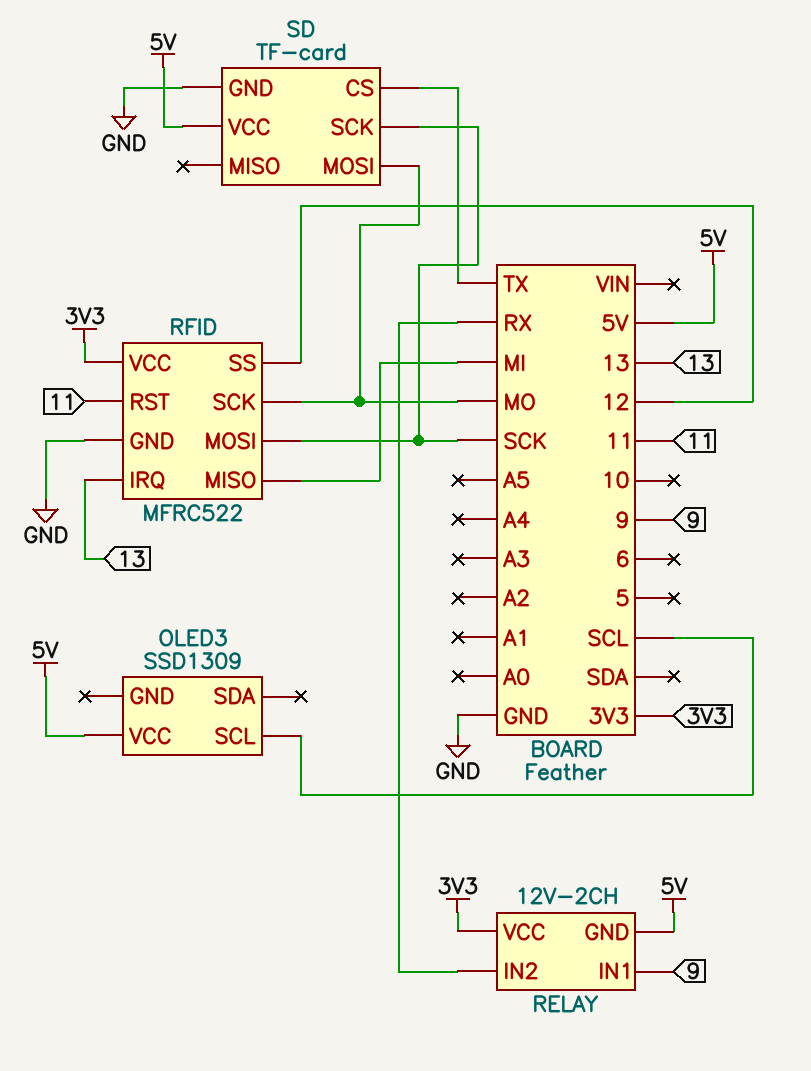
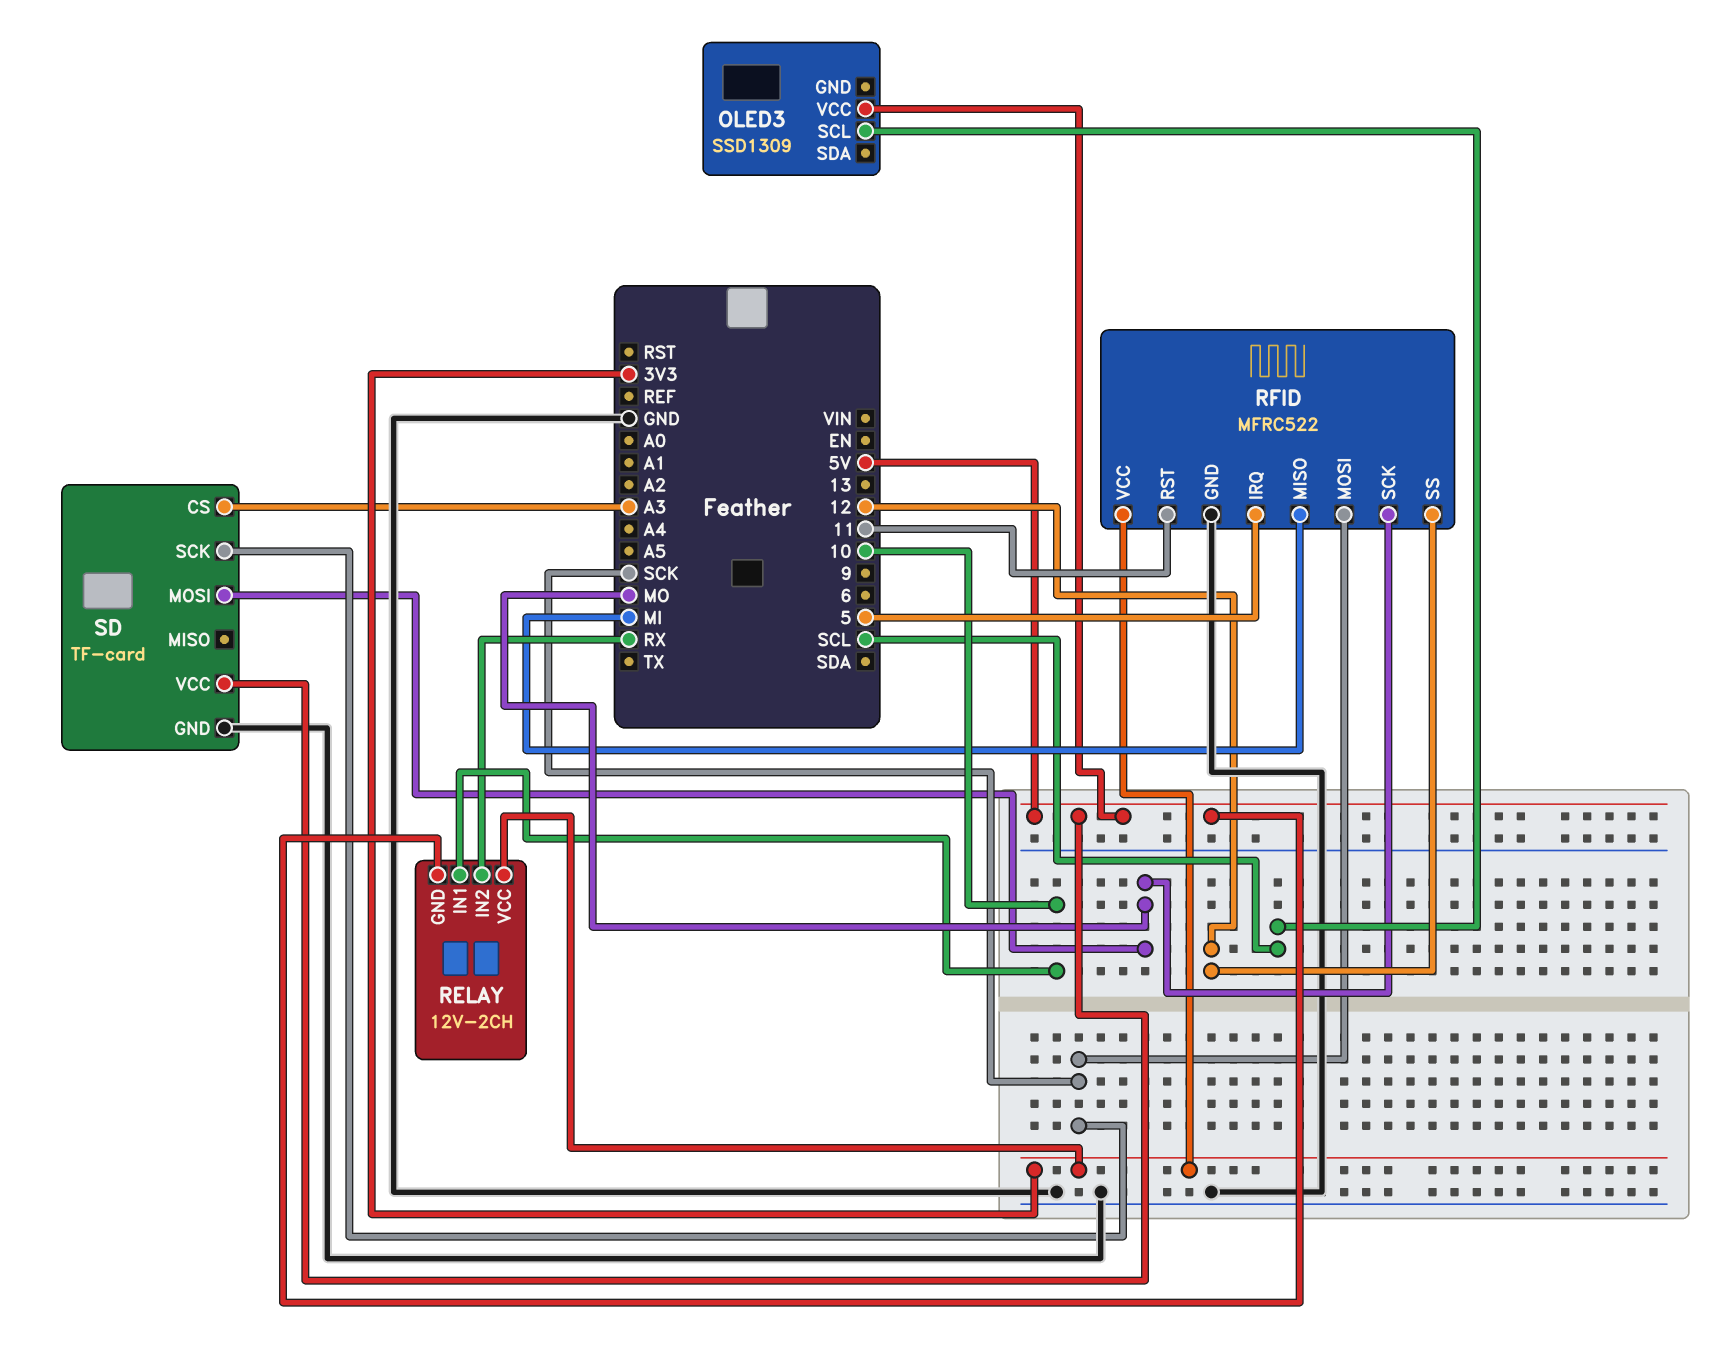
RELAY pin IN1: 9 -> 10
RFID pin IRQ: 13 -> 5
SD pin CS: TX -> A3

